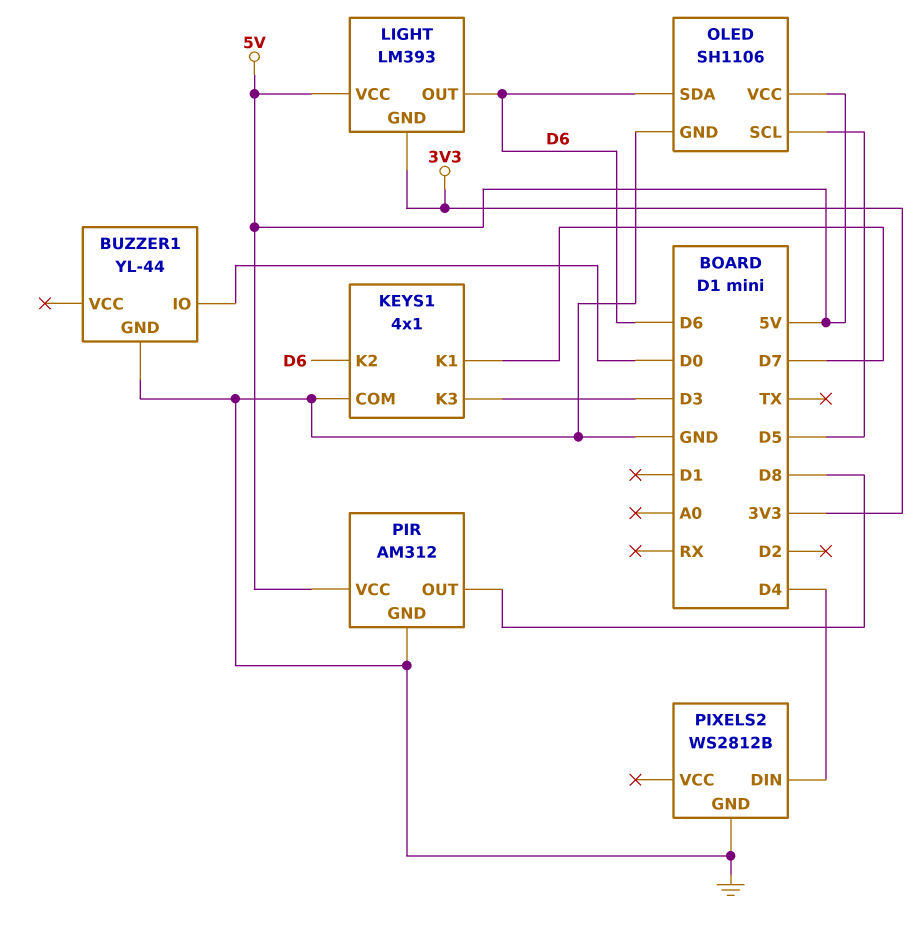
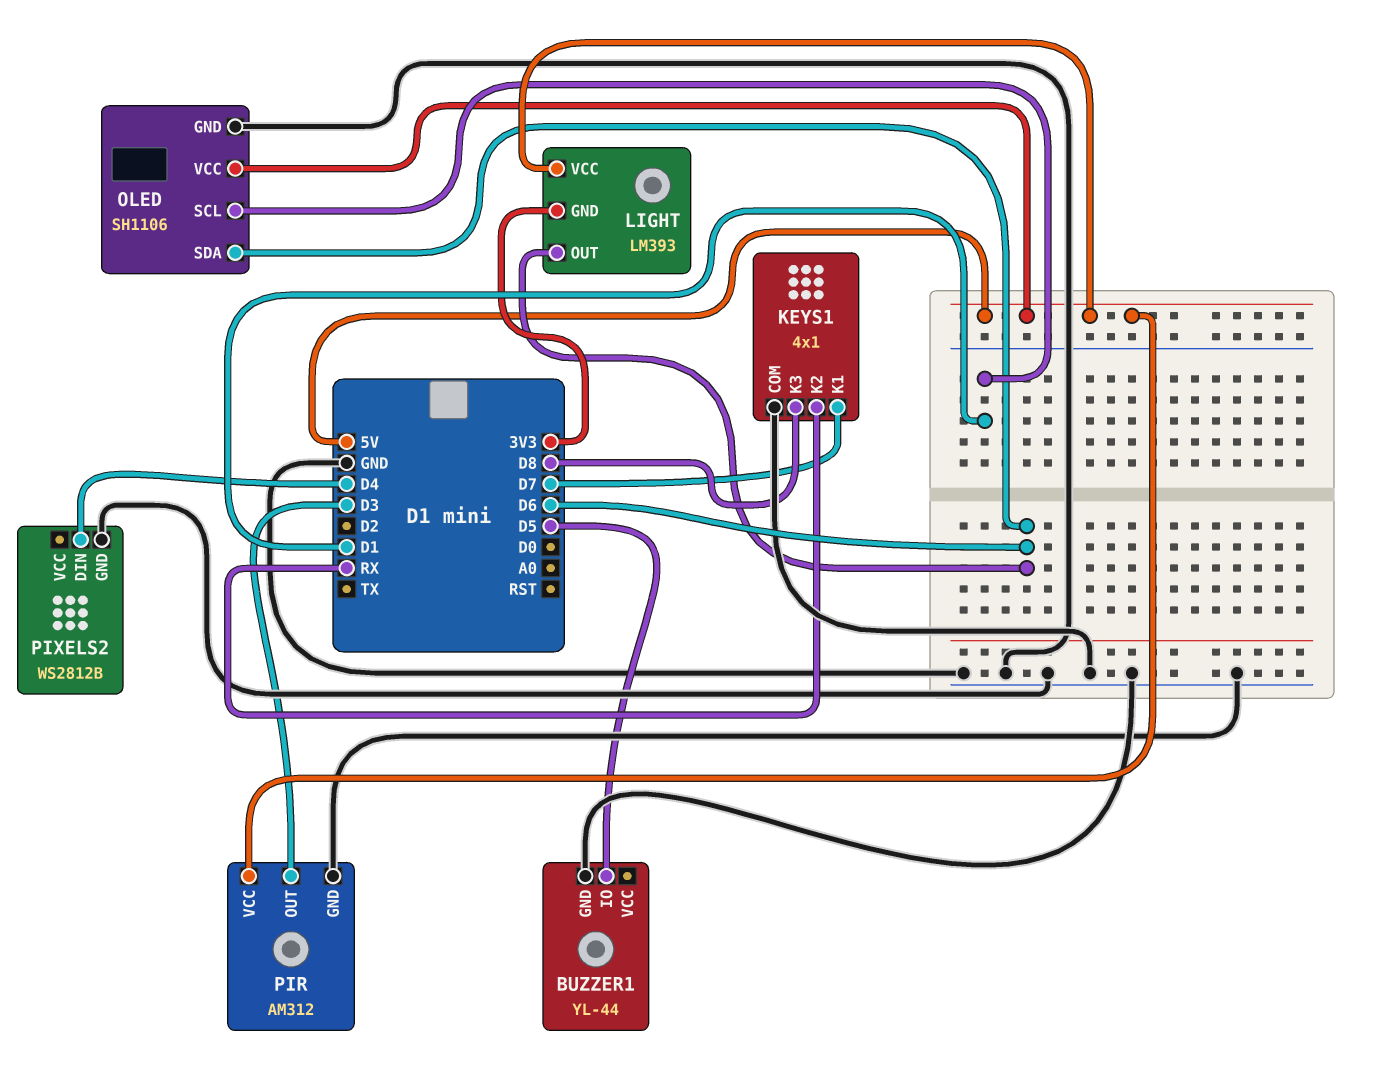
BUZZER1 pin IO: D0 -> D5
KEYS1 pin K2: D6 -> RX
KEYS1 pin K3: D3 -> D8
OLED pin SCL: D5 -> D1
PIR pin OUT: D8 -> D3

